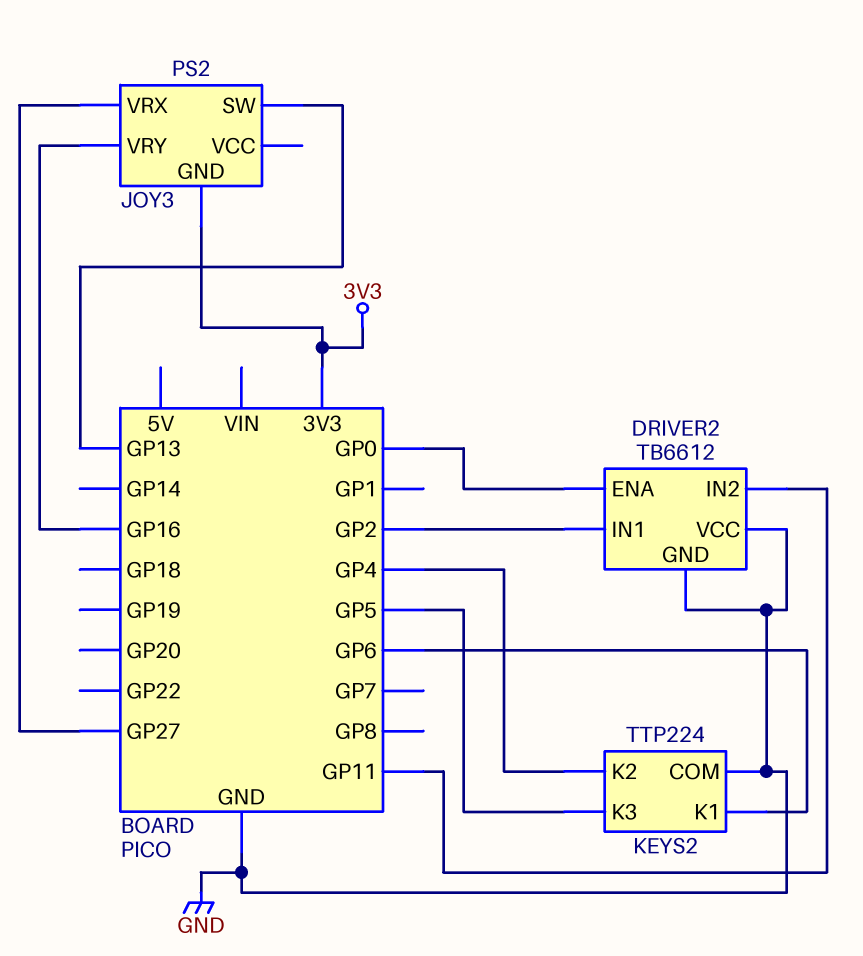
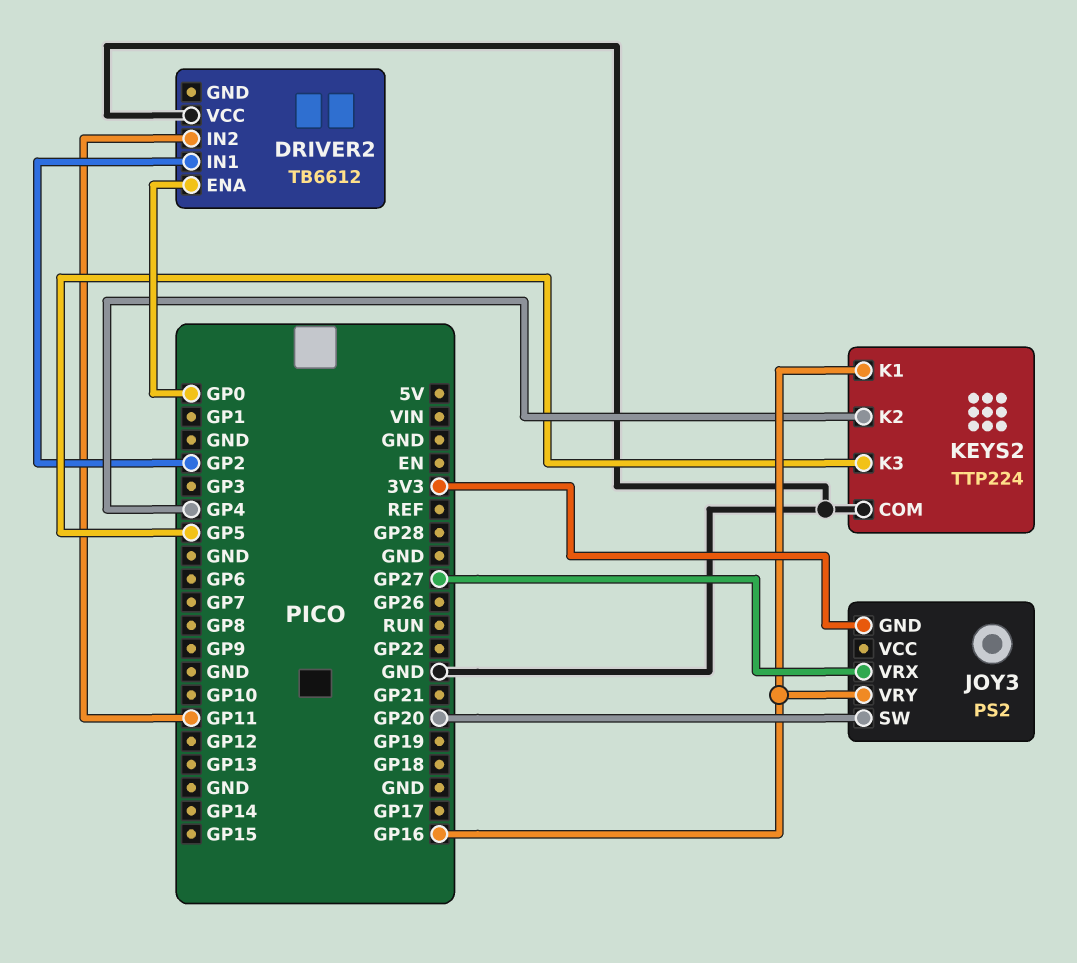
DRIVER2 pin GND: GND -> none
JOY3 pin SW: GP13 -> GP20
KEYS2 pin K1: GP6 -> GP16

